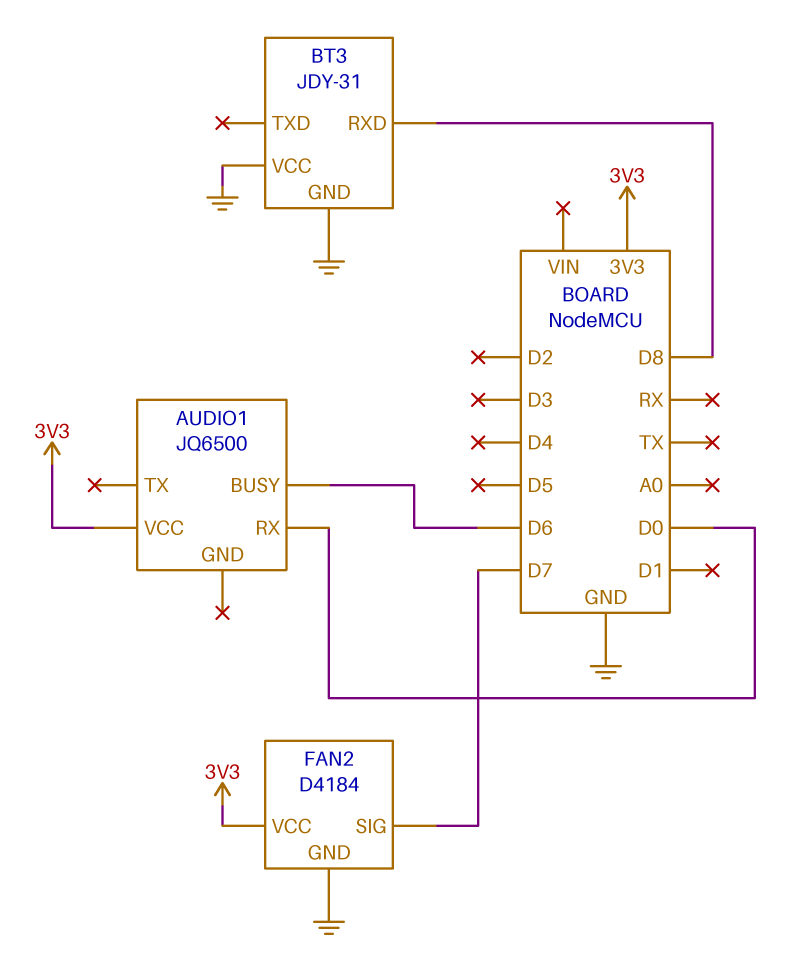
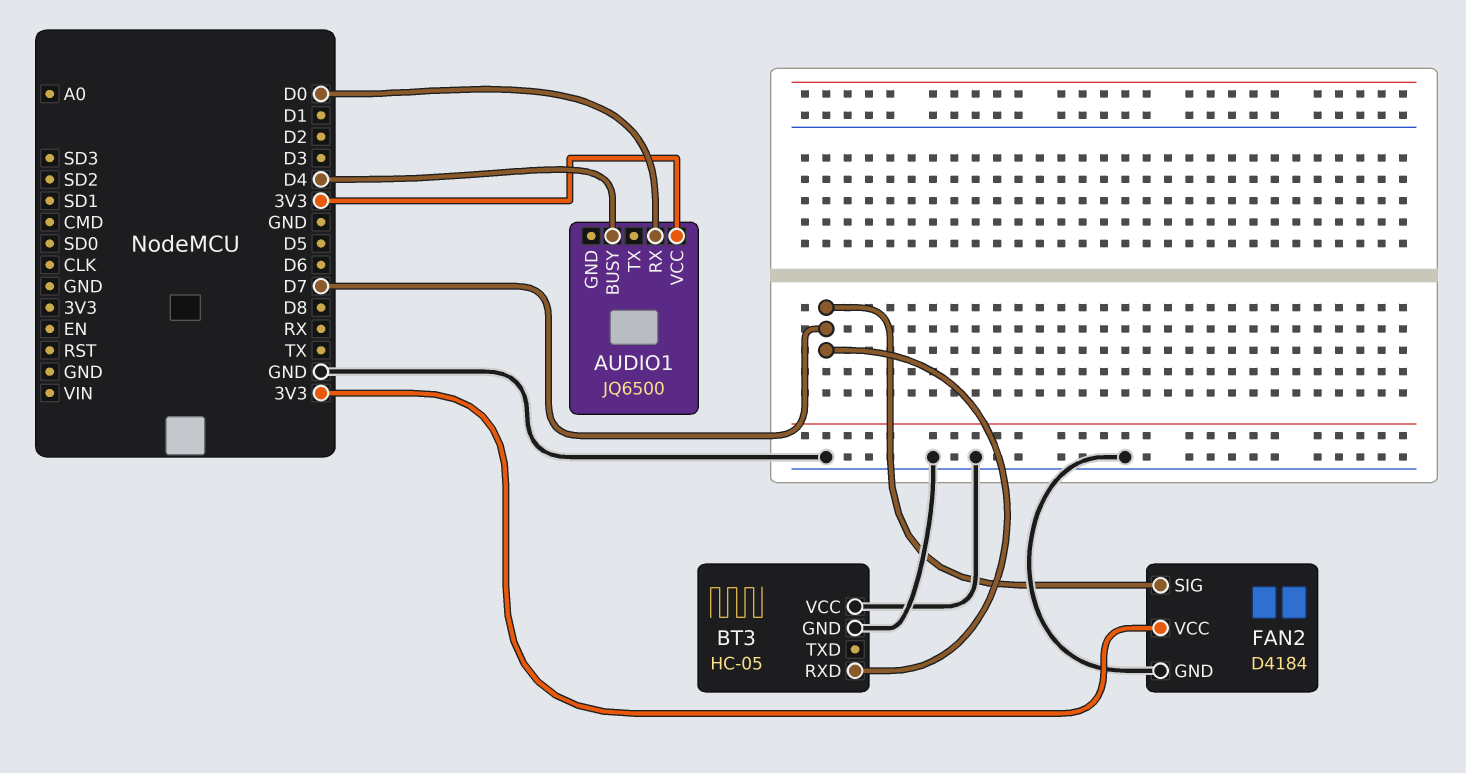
AUDIO1 pin BUSY: D6 -> D4
BT3: JDY-31 -> HC-05
BT3 pin RXD: D8 -> D7

